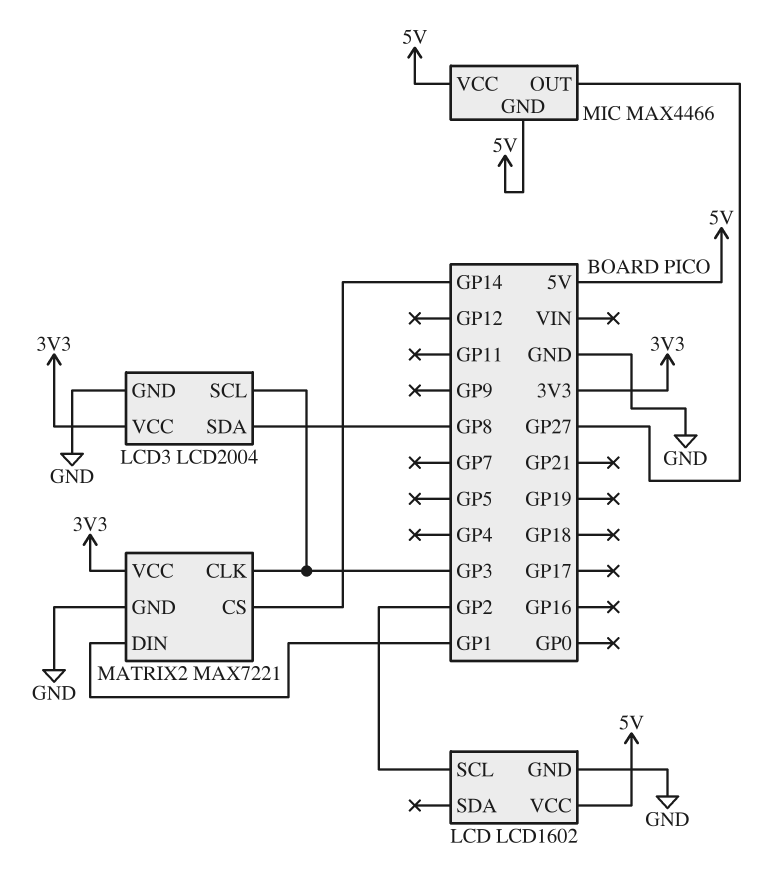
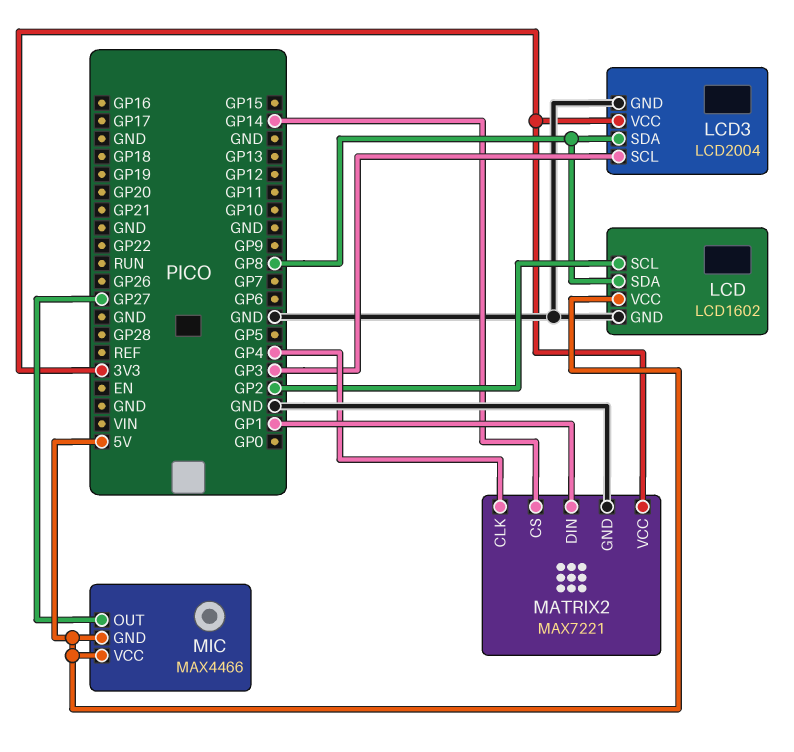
LCD pin SDA: none -> GP8
MATRIX2 pin CLK: GP3 -> GP4

